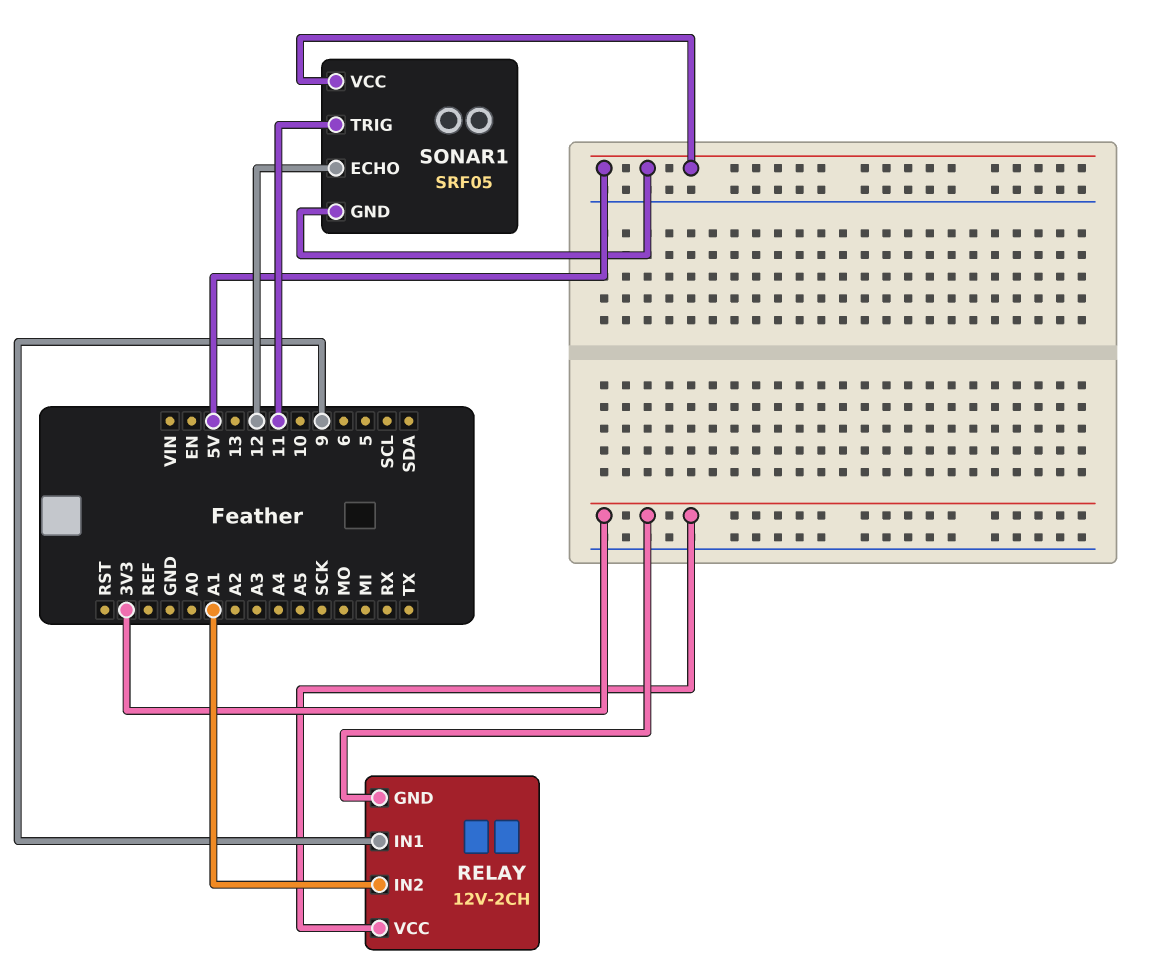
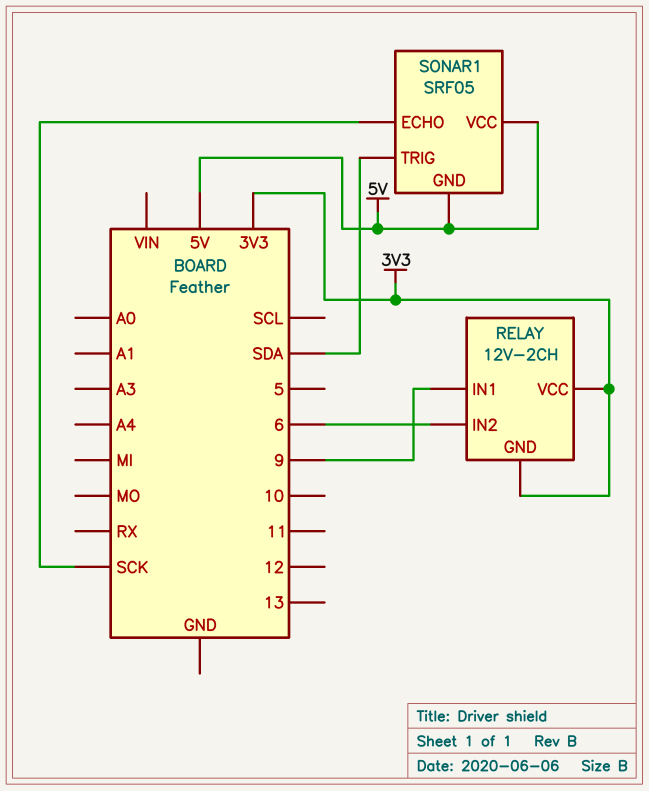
RELAY pin IN2: A1 -> 6
SONAR1 pin ECHO: 12 -> SCK
SONAR1 pin TRIG: 11 -> SDA

